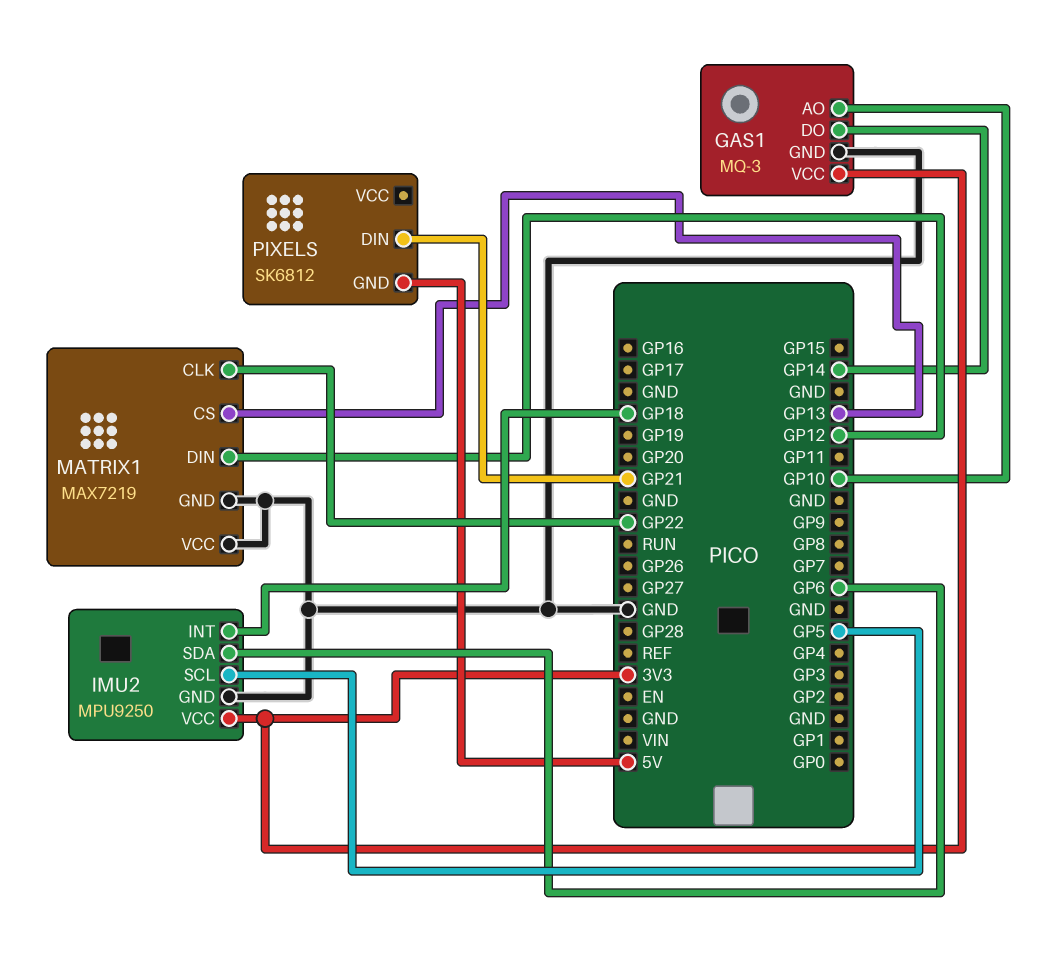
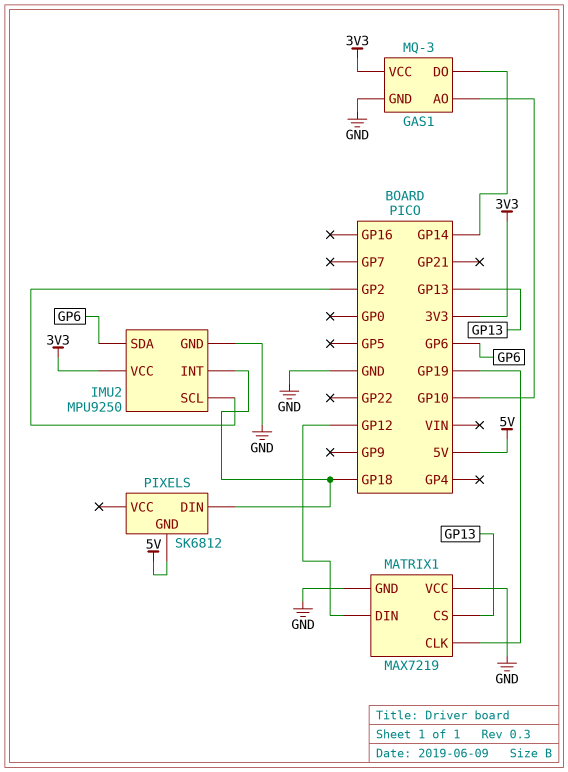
IMU2 pin SCL: GP5 -> GP2
MATRIX1 pin CLK: GP22 -> GP19
PIXELS pin DIN: GP21 -> GP18

